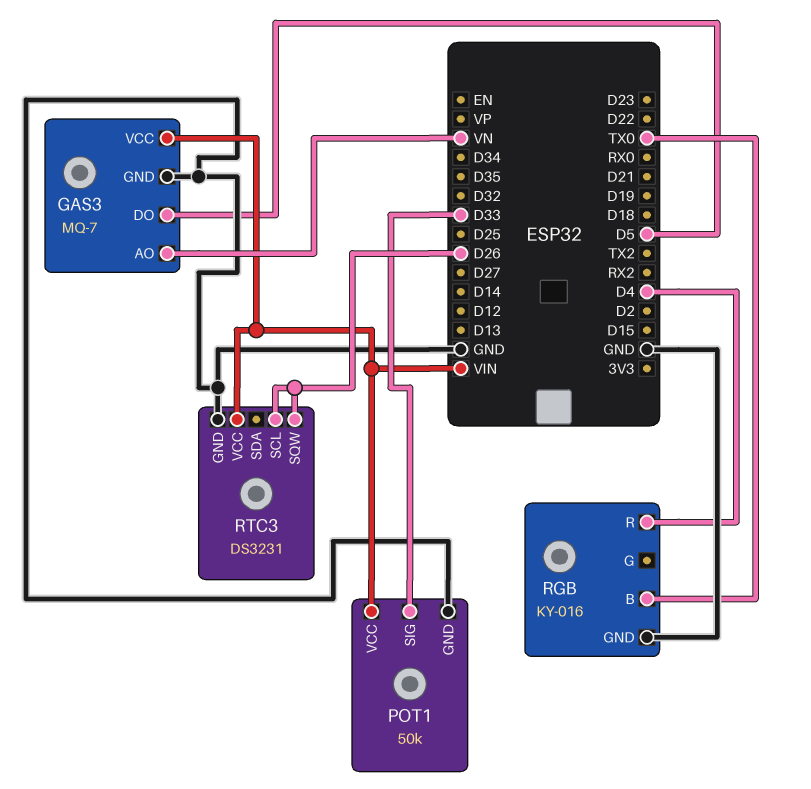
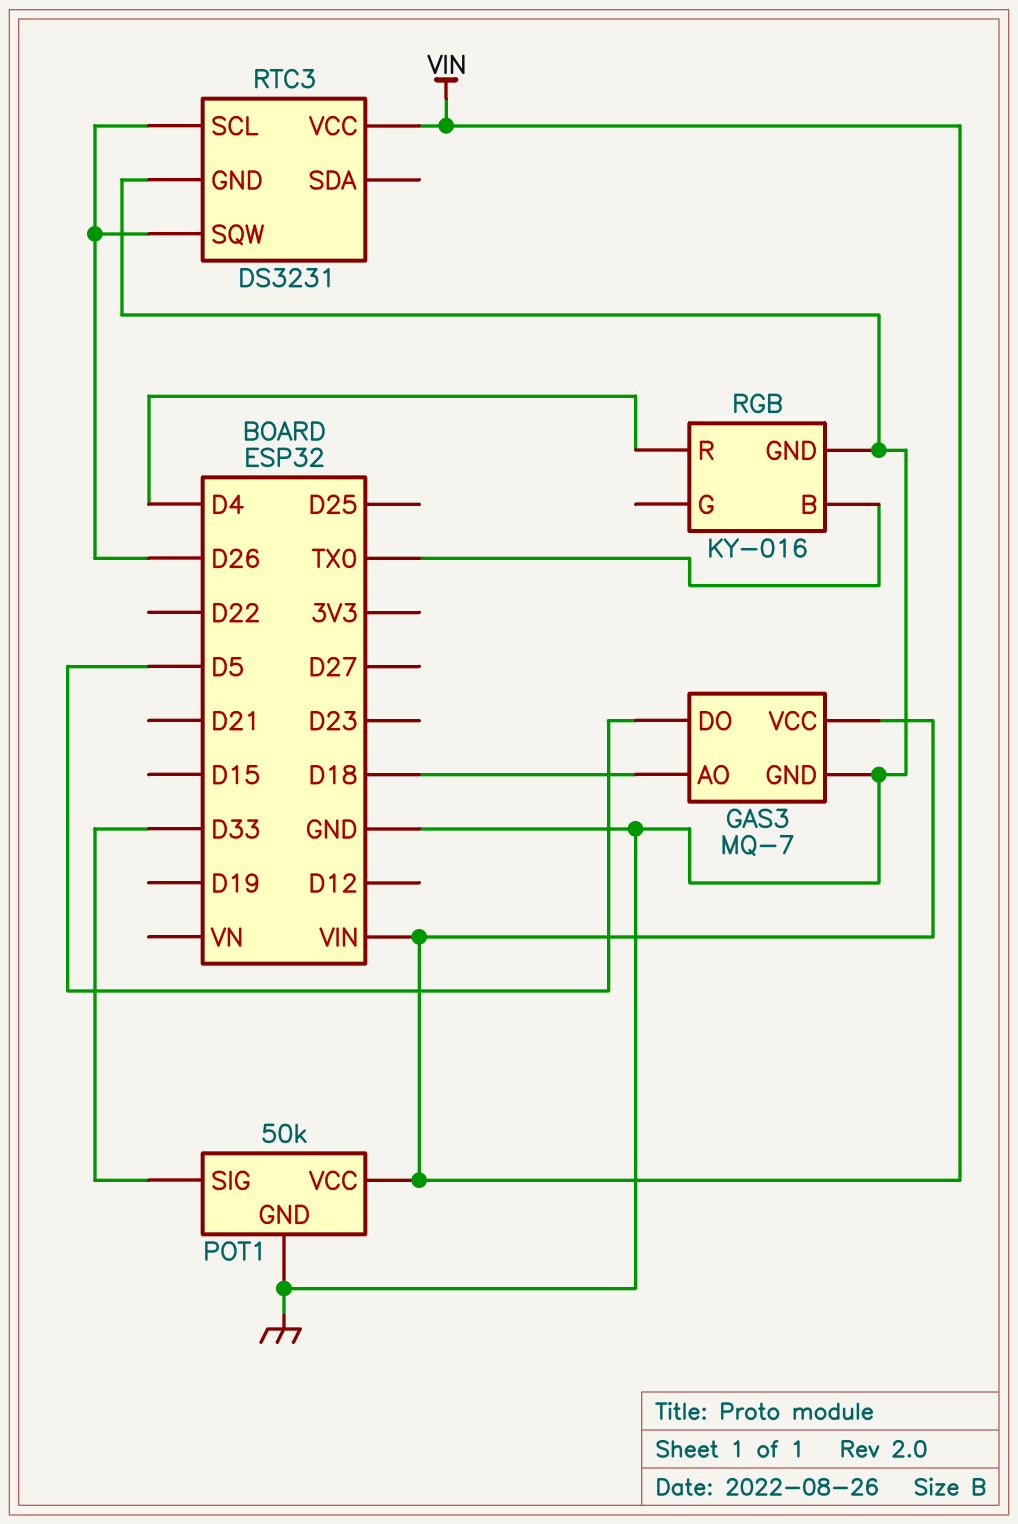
GAS3 pin AO: VN -> D18

